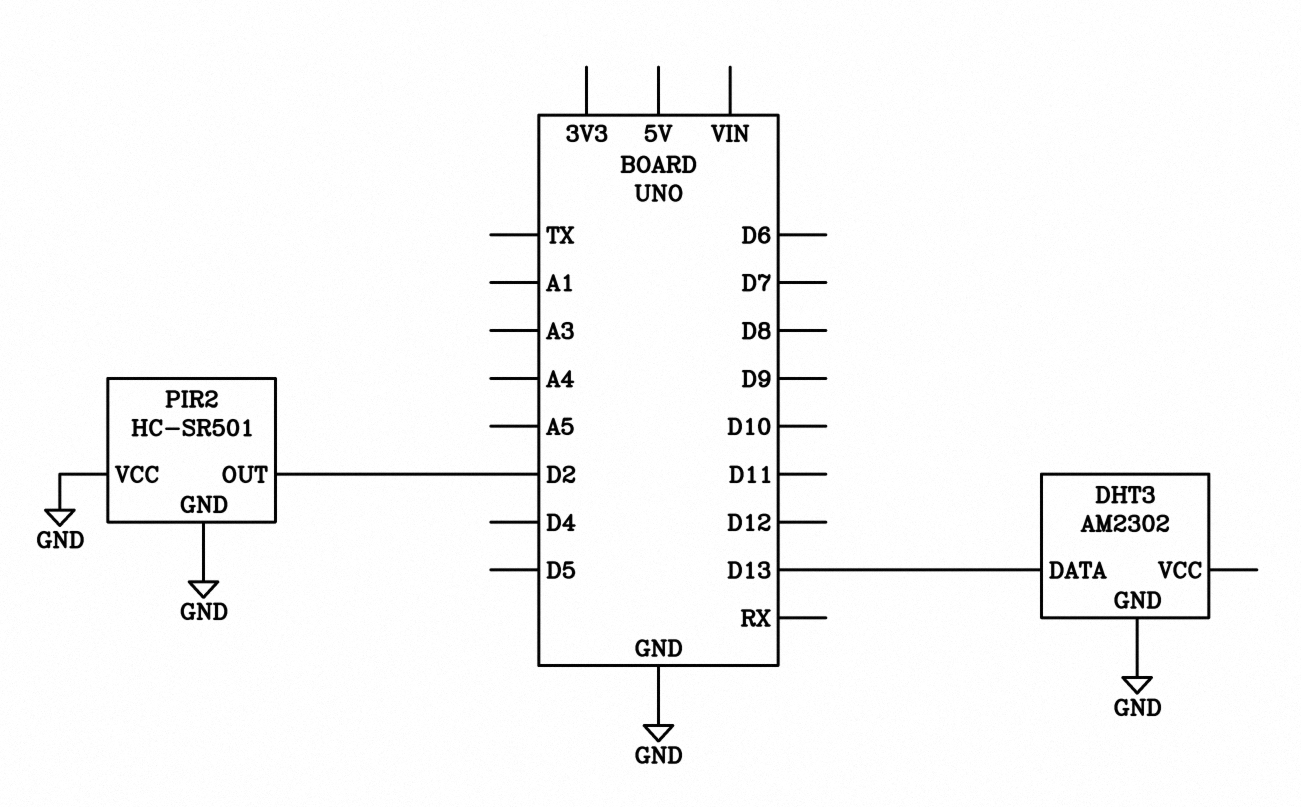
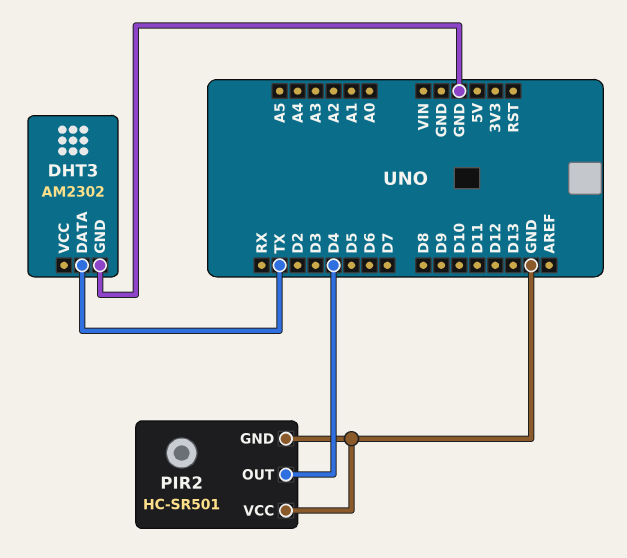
DHT3 pin DATA: D13 -> TX
PIR2 pin OUT: D2 -> D4

